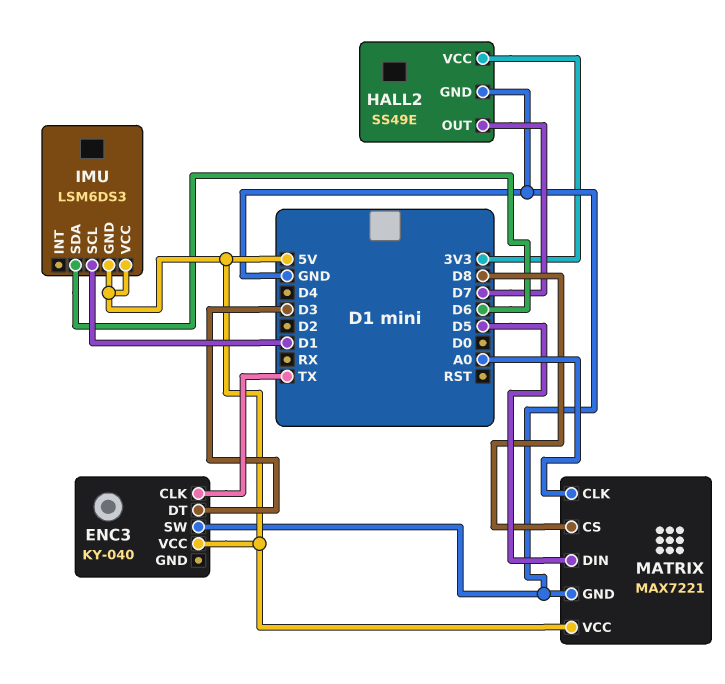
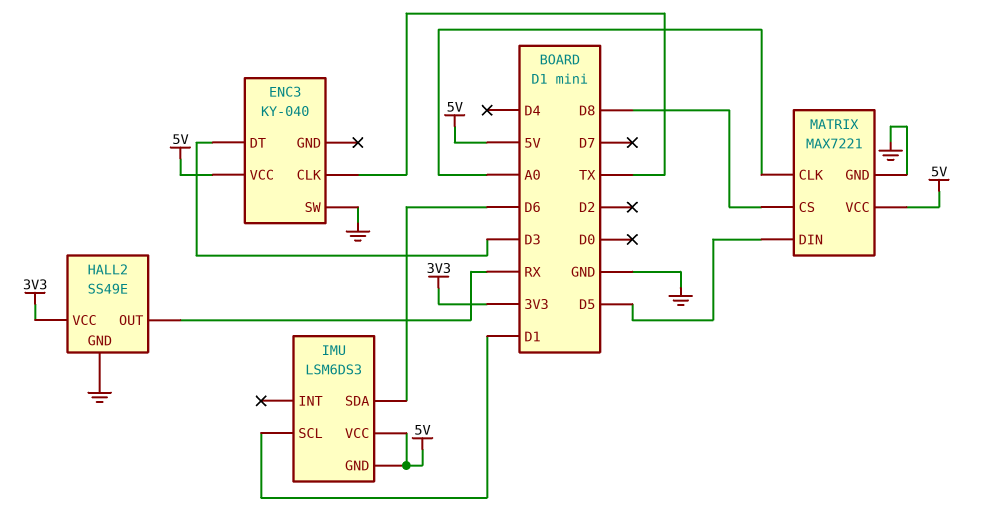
HALL2 pin OUT: D7 -> RX

